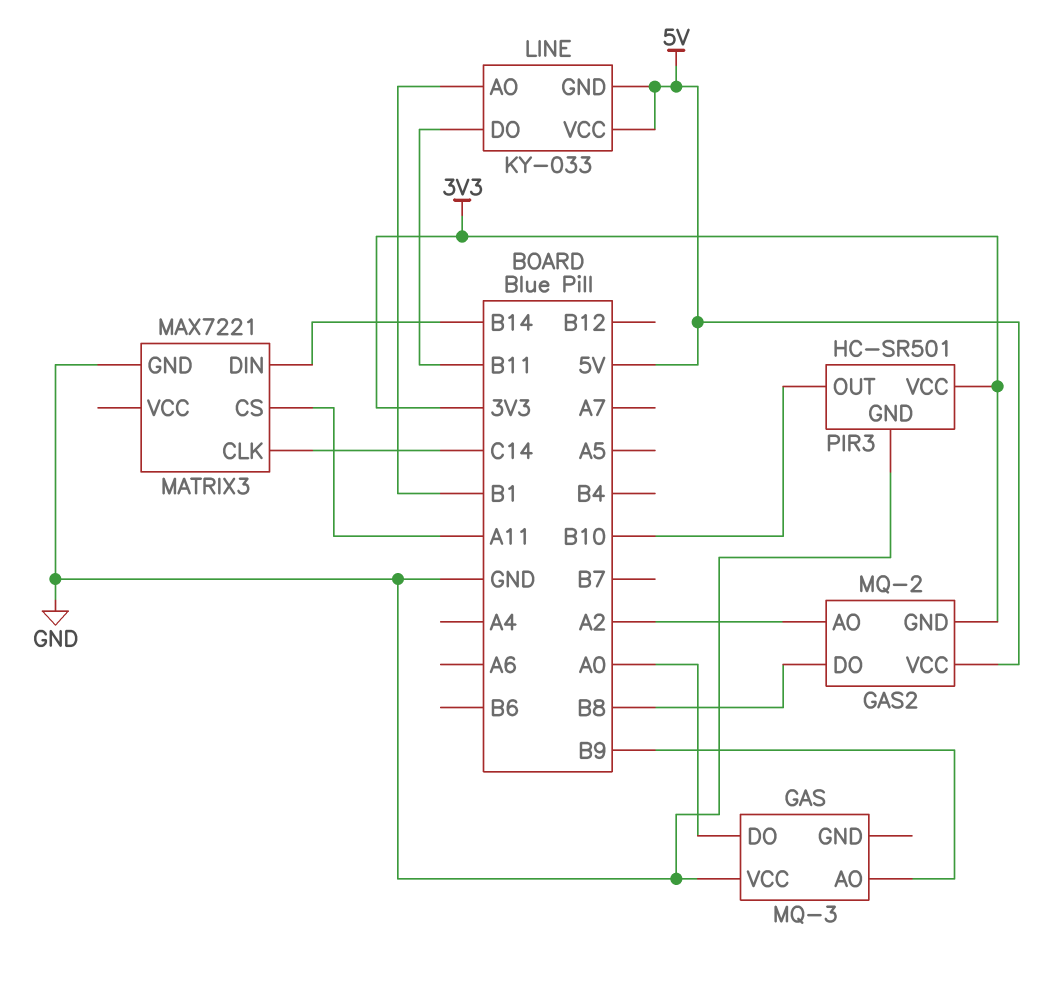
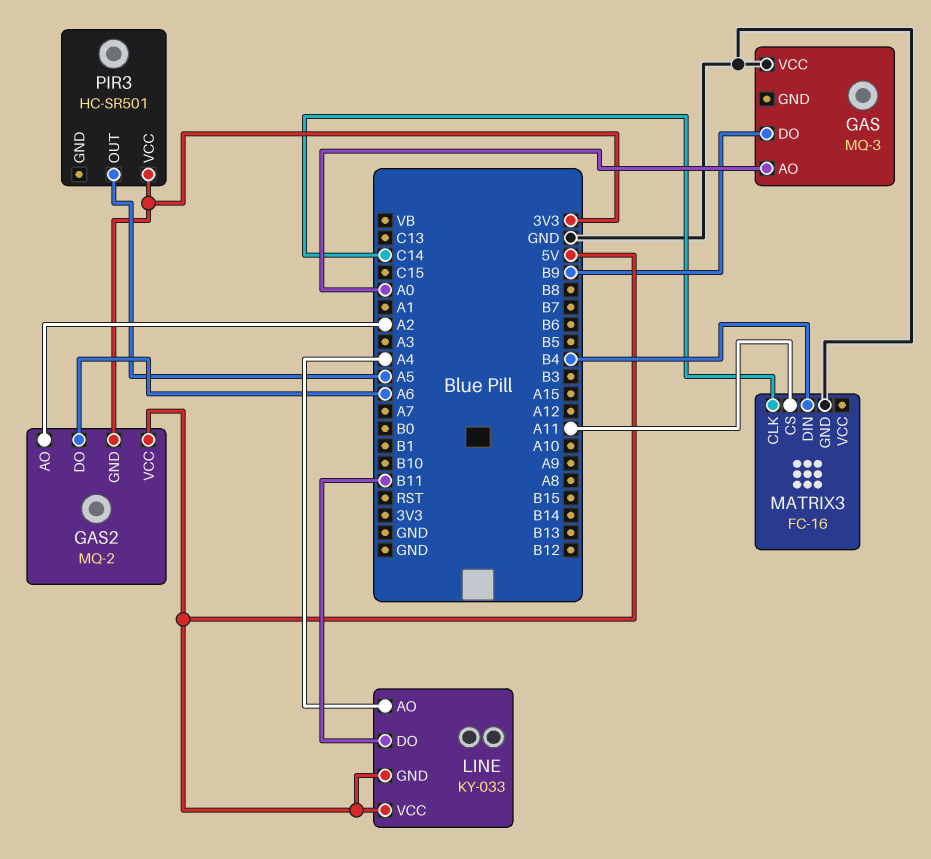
GAS pin AO: B9 -> A0
GAS pin DO: A0 -> B9
GAS2 pin DO: B8 -> A6
LINE pin AO: B1 -> A4
MATRIX3: MAX7221 -> FC-16
MATRIX3 pin DIN: B14 -> B4
PIR3 pin GND: GND -> none
PIR3 pin OUT: B10 -> A5

